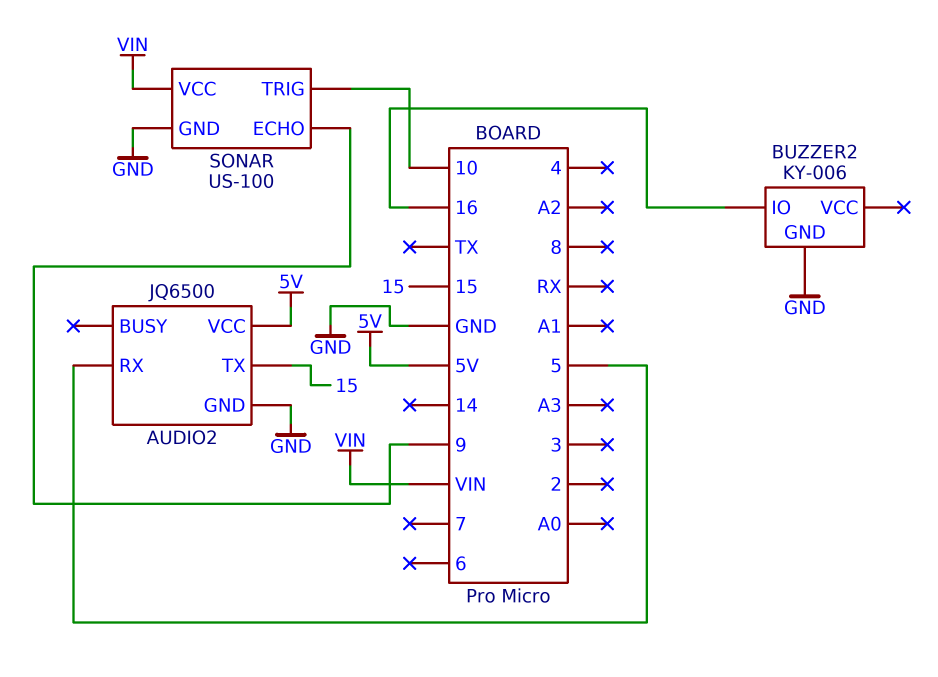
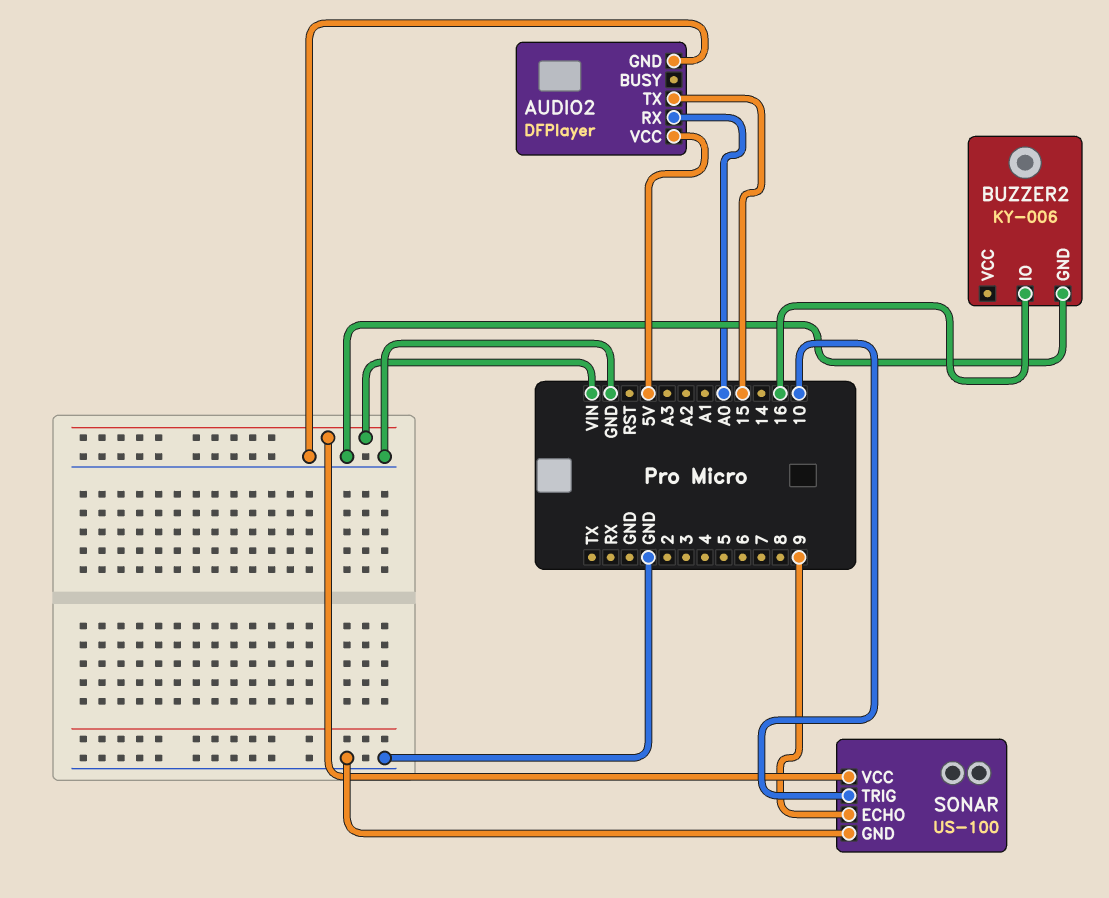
AUDIO2: JQ6500 -> DFPlayer
AUDIO2 pin RX: 5 -> A0

